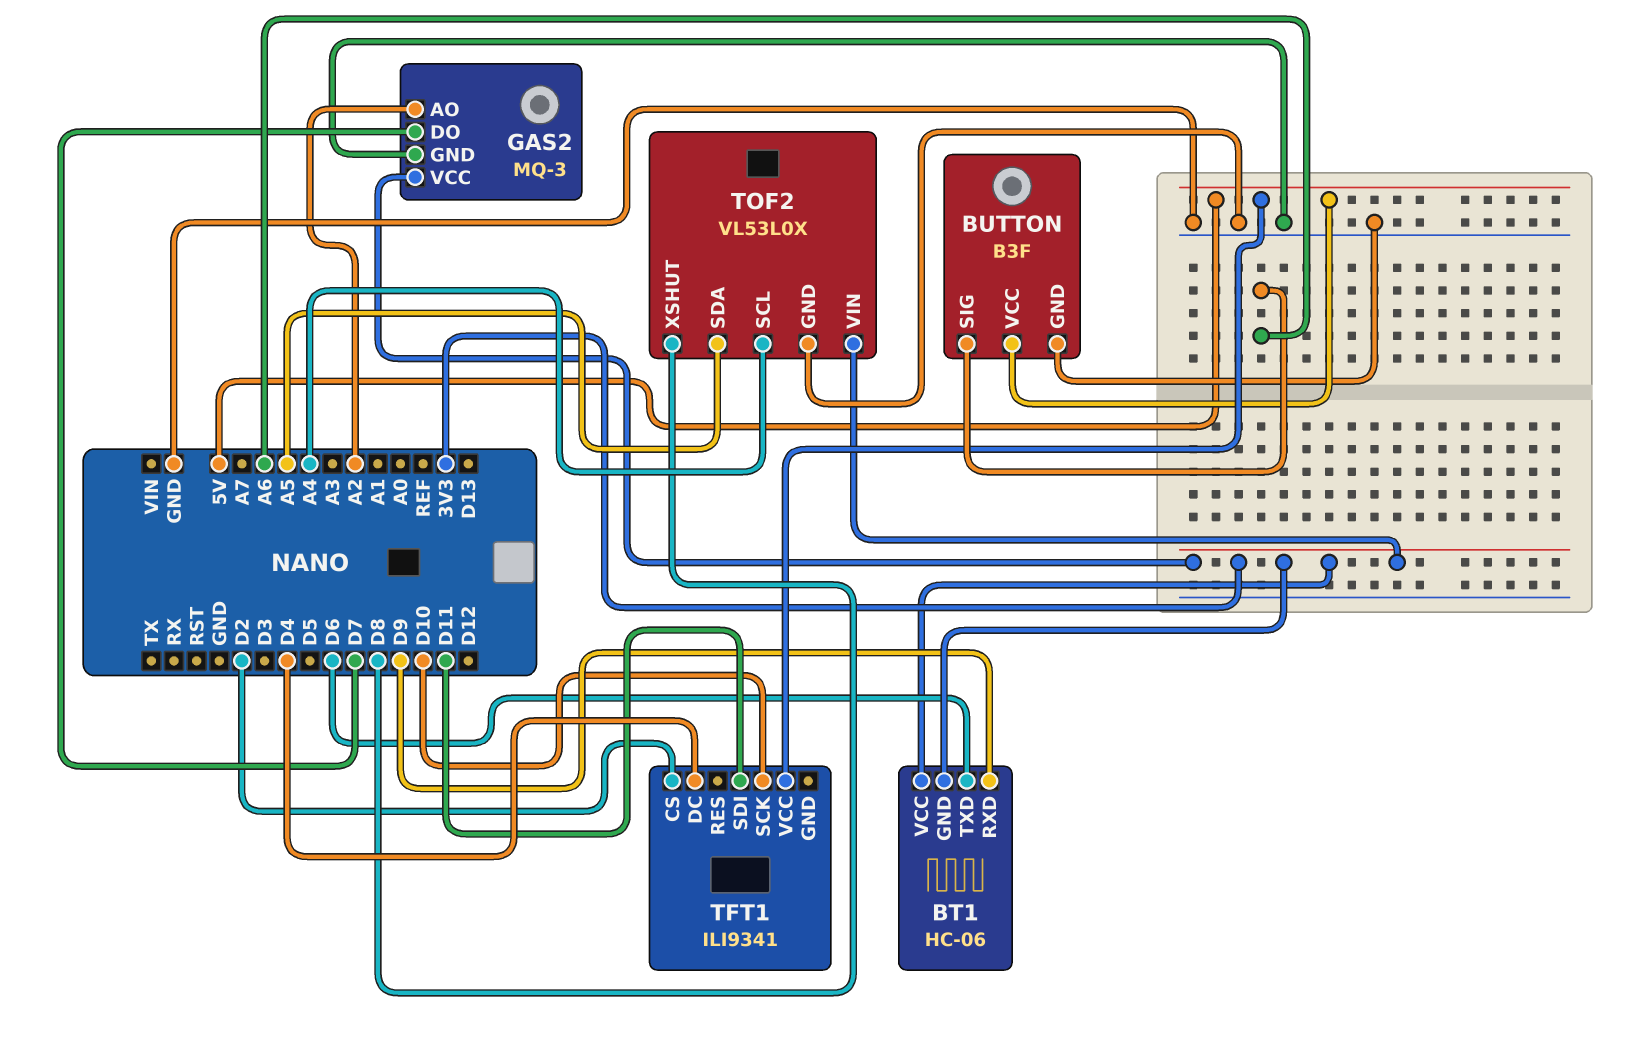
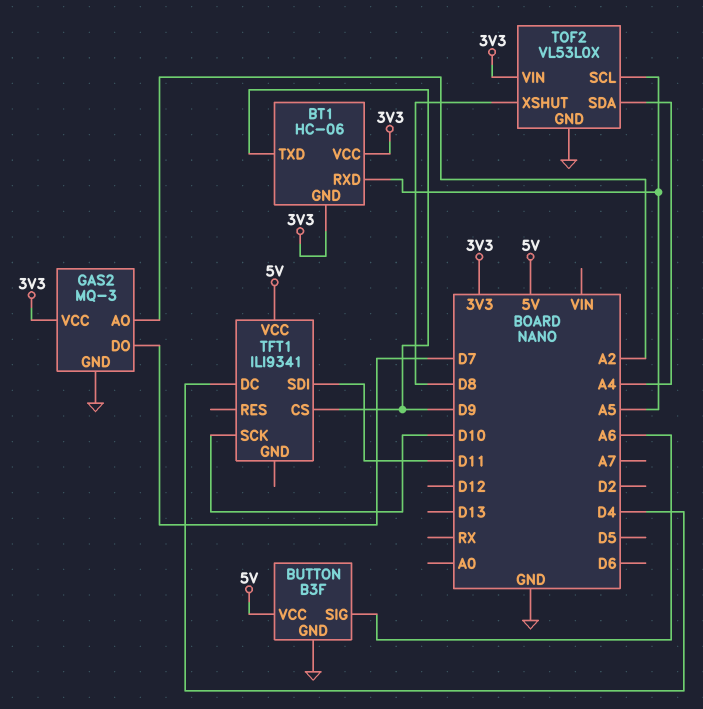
BT1 pin RXD: D9 -> A5
BT1 pin TXD: D6 -> D9
TFT1 pin CS: D2 -> D9
TOF2 pin SCL: A4 -> A5
TOF2 pin SDA: A5 -> A4

